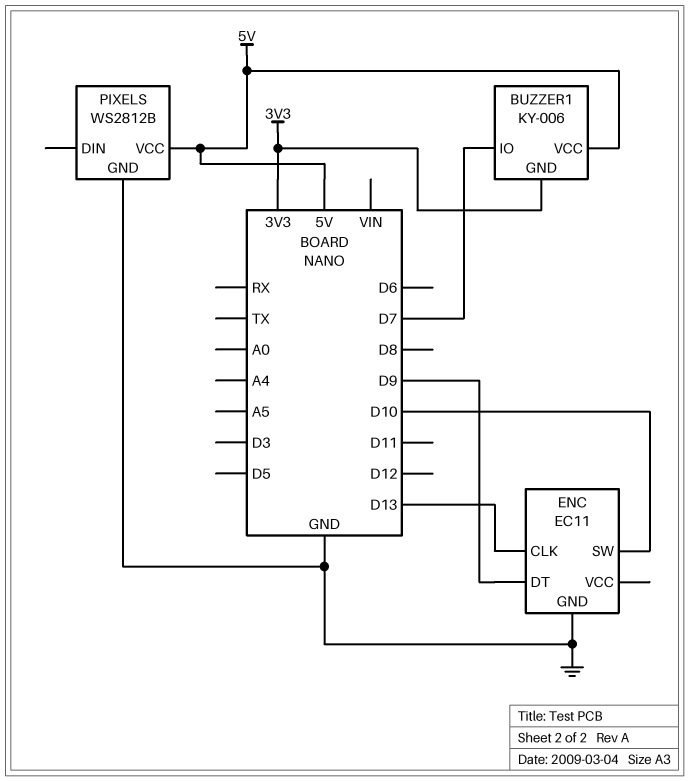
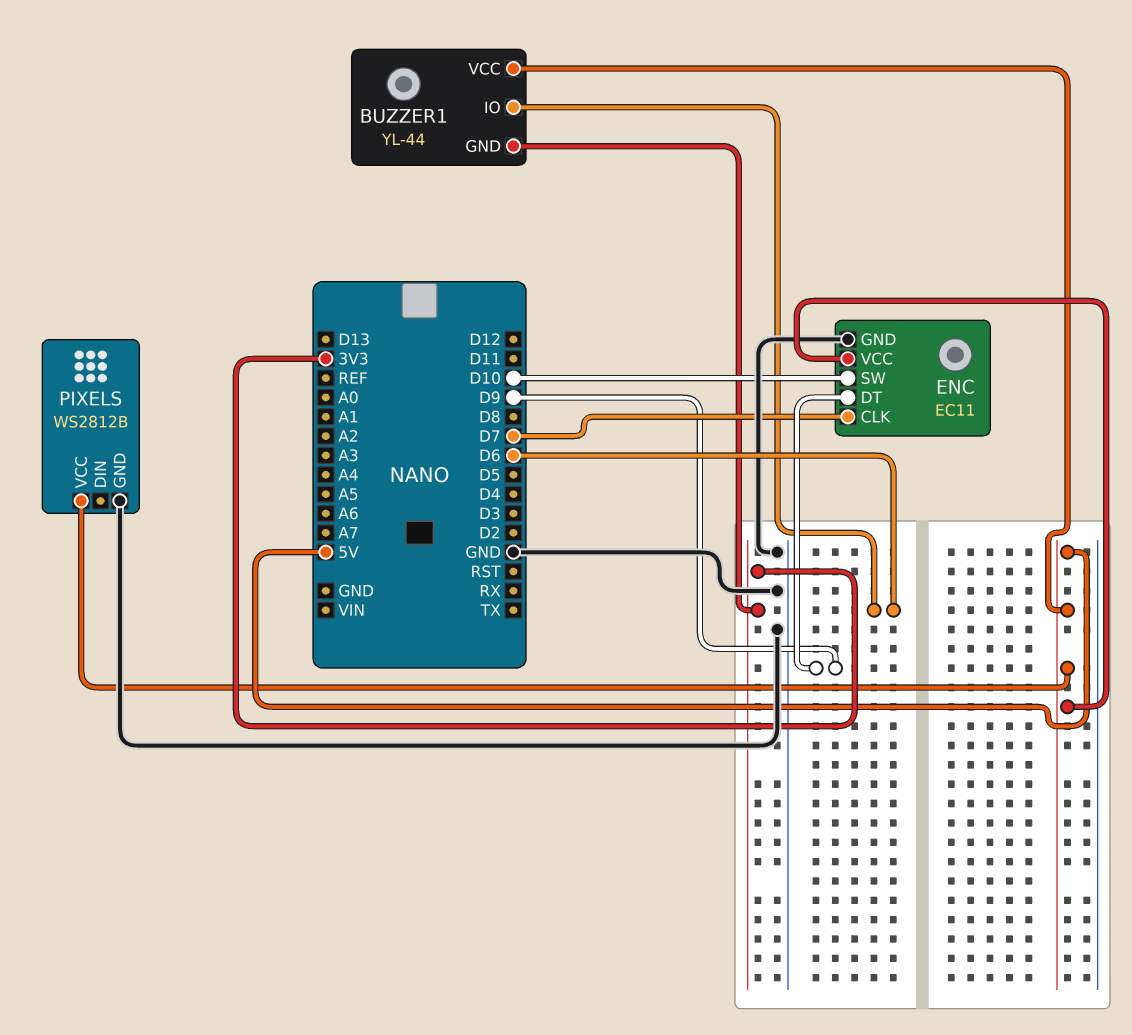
BUZZER1: KY-006 -> YL-44
BUZZER1 pin IO: D7 -> D6
ENC pin CLK: D13 -> D7
ENC pin VCC: none -> 5V

